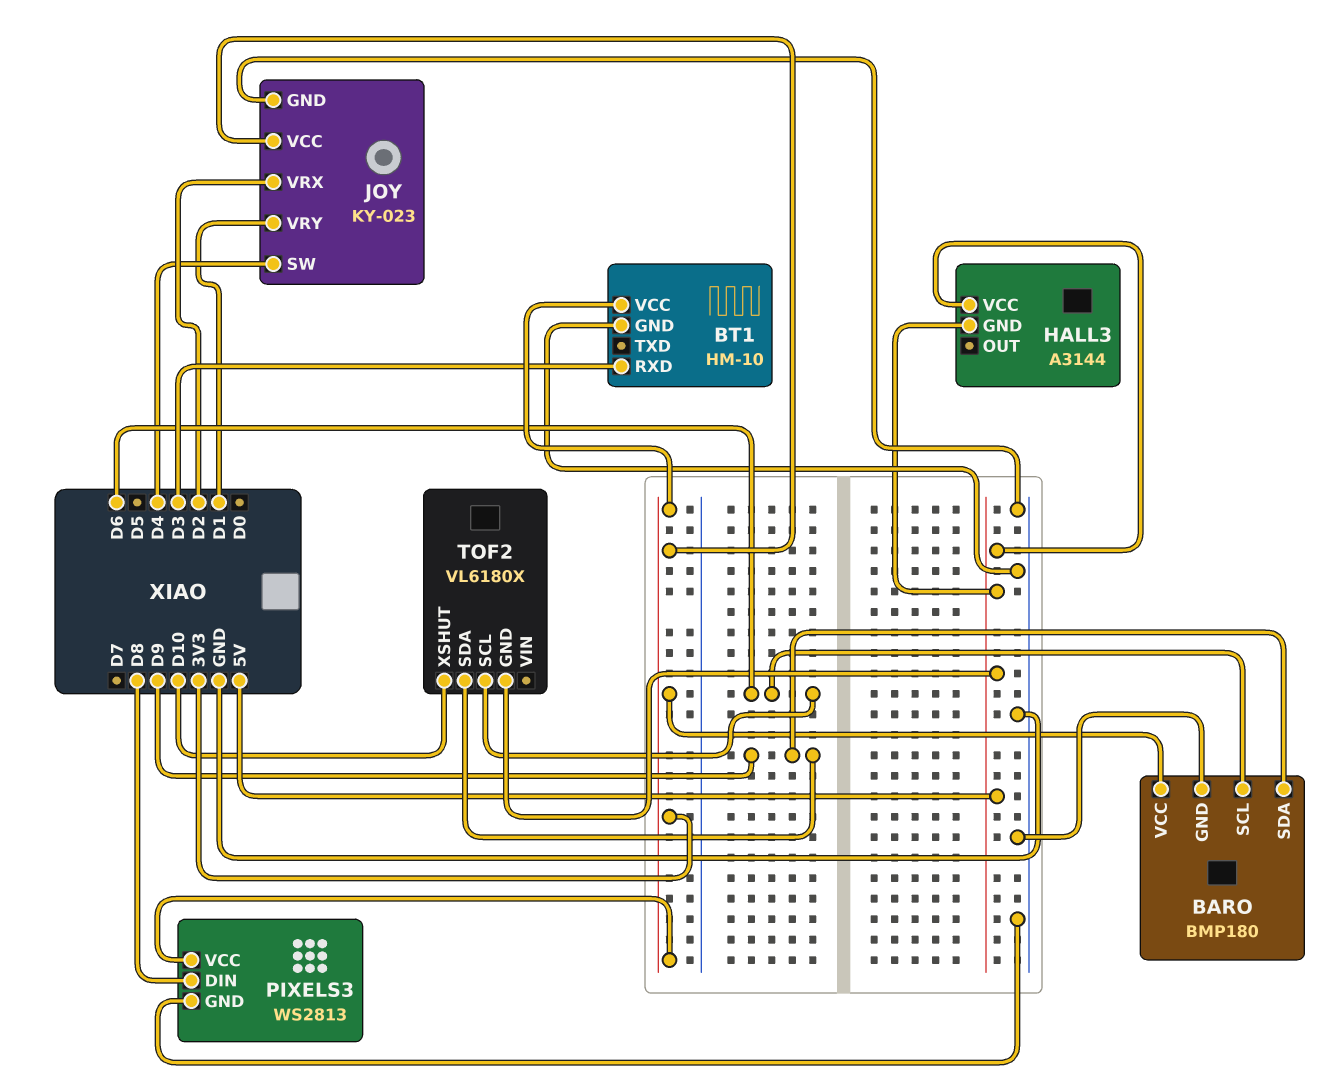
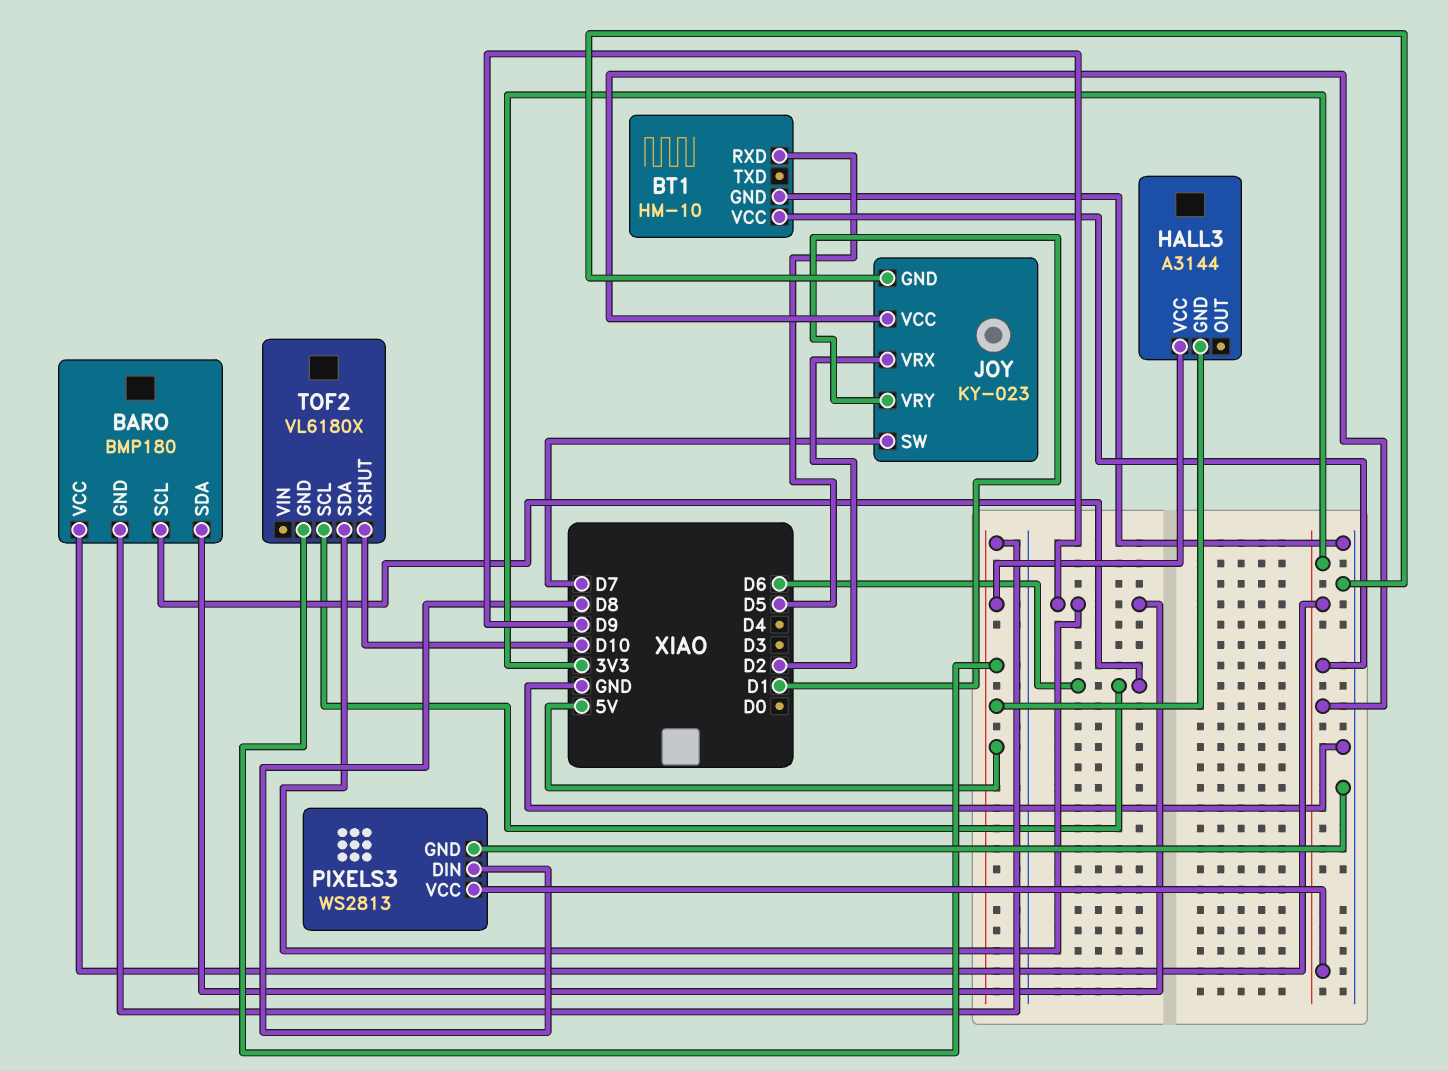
BARO pin GND: GND -> 5V
BT1 pin RXD: D3 -> D5
JOY pin SW: D4 -> D7

